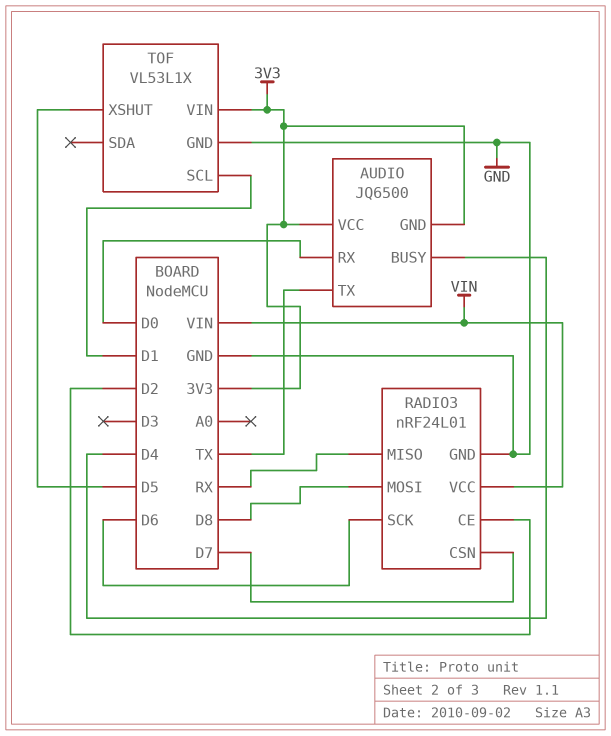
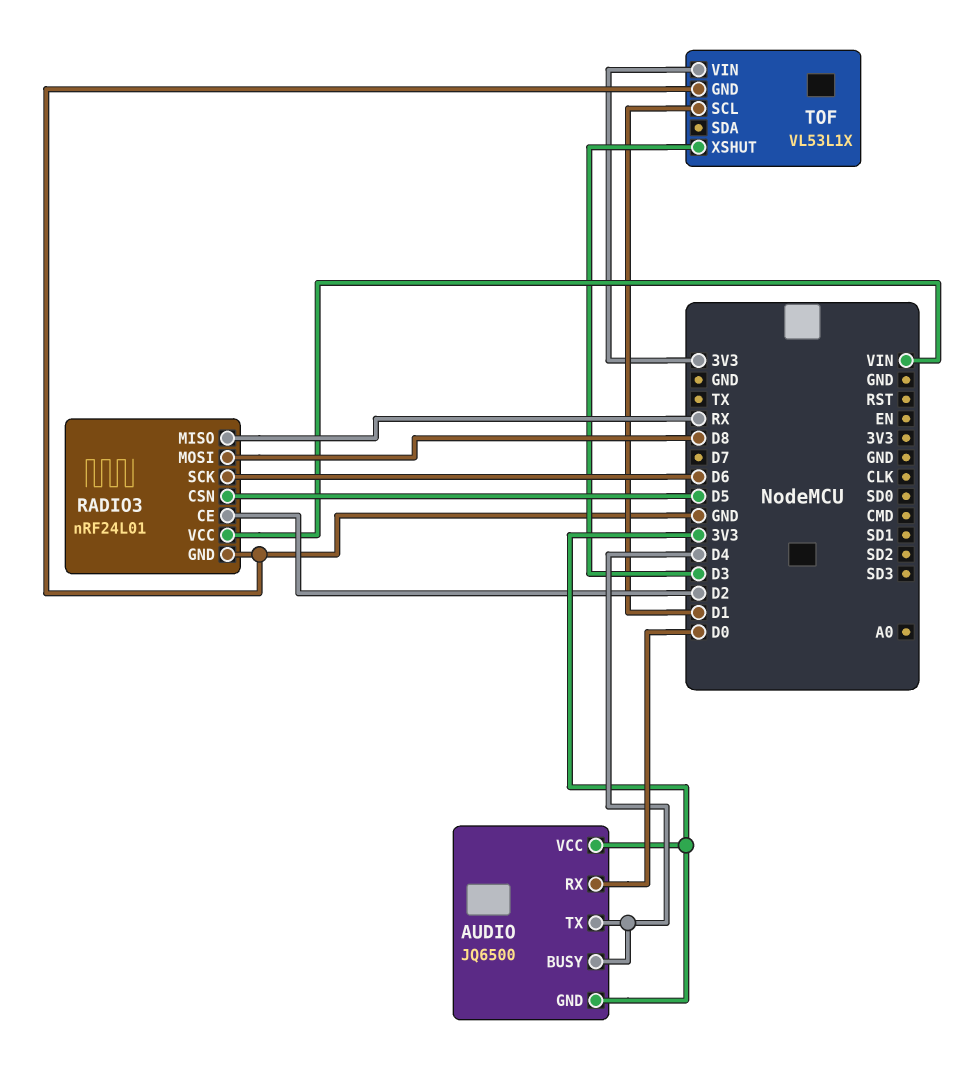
AUDIO pin TX: TX -> D4
RADIO3 pin CSN: D7 -> D5
TOF pin XSHUT: D5 -> D3

